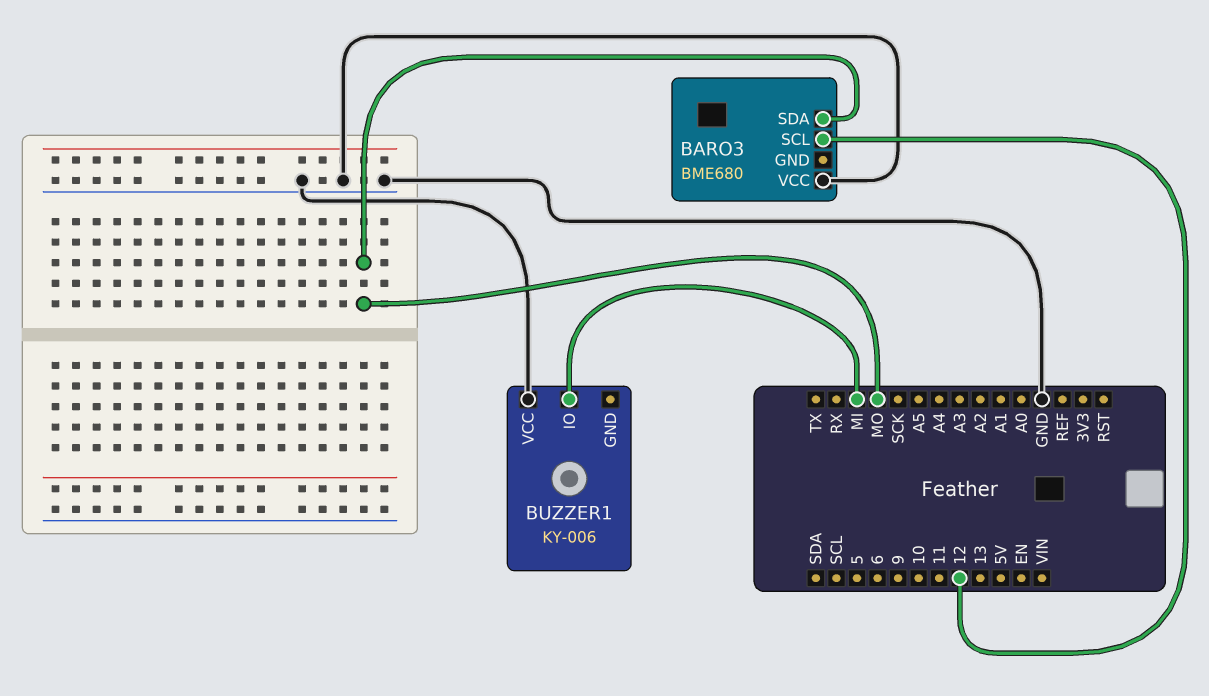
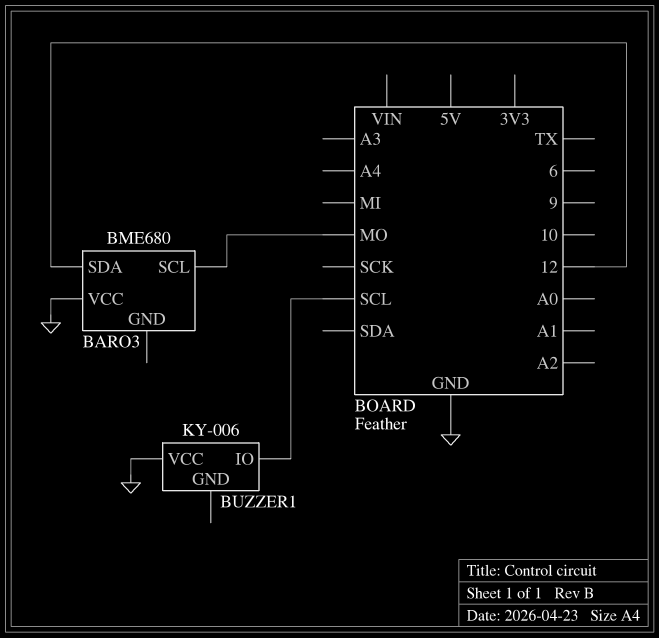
BARO3 pin SCL: 12 -> MO
BARO3 pin SDA: MO -> 12
BUZZER1 pin IO: MI -> SCL

